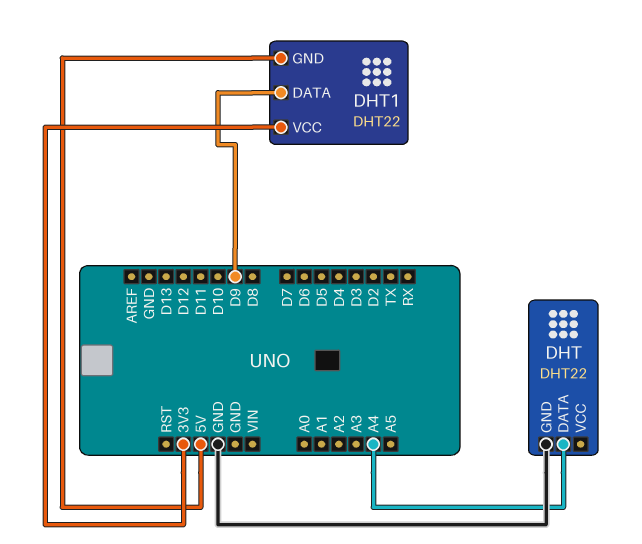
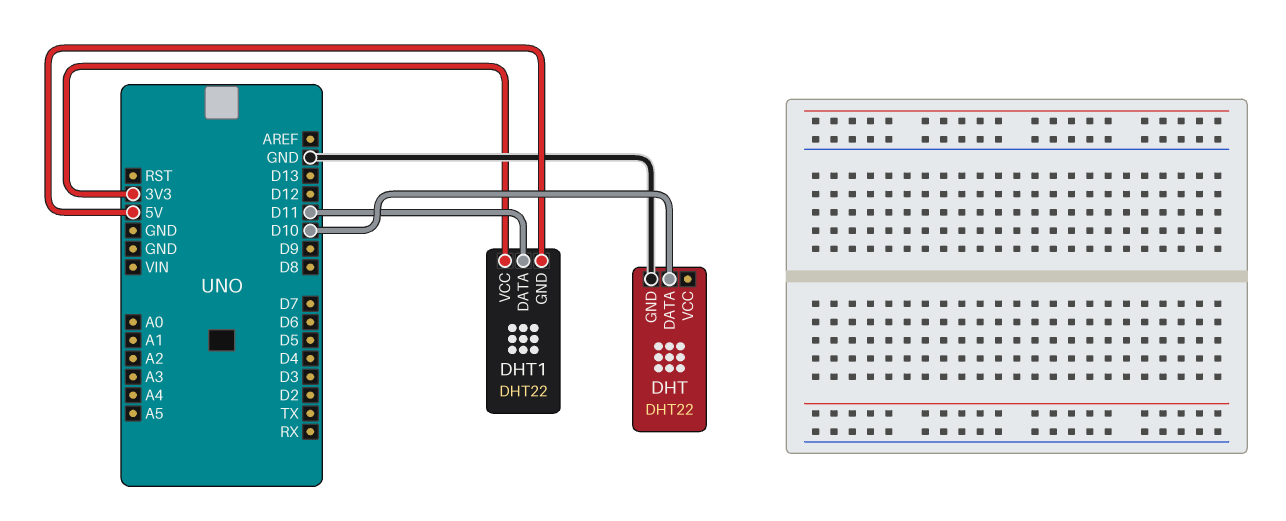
DHT pin DATA: A4 -> D10
DHT1 pin DATA: D9 -> D11

